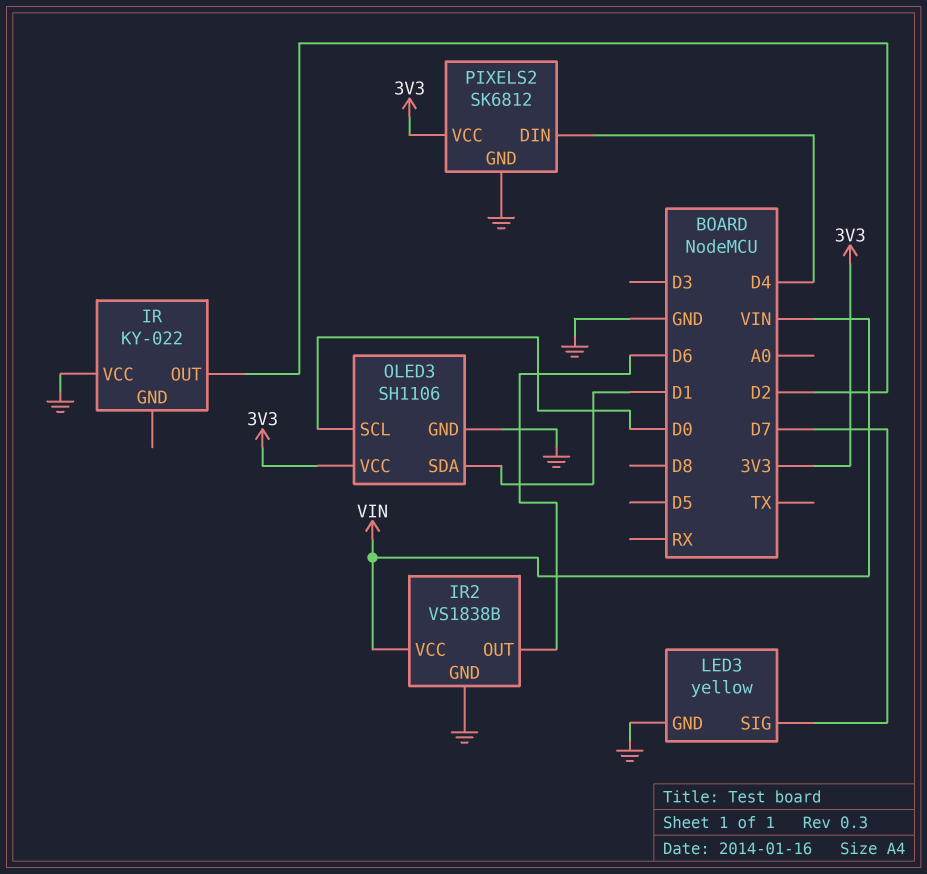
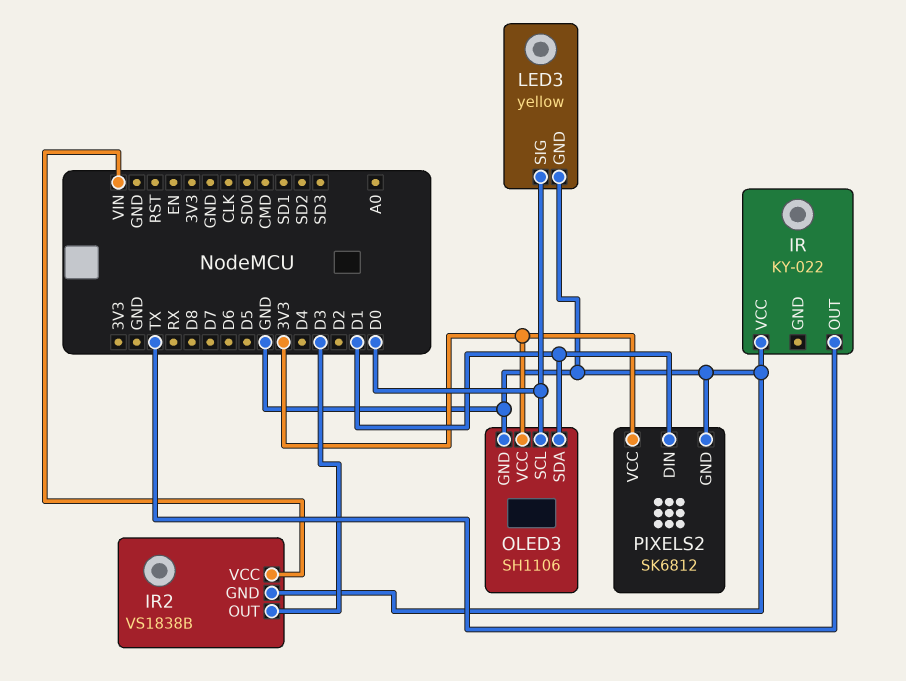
IR pin OUT: D2 -> TX
IR2 pin OUT: D6 -> D3
LED3 pin SIG: D7 -> D0
PIXELS2 pin DIN: D4 -> D1

